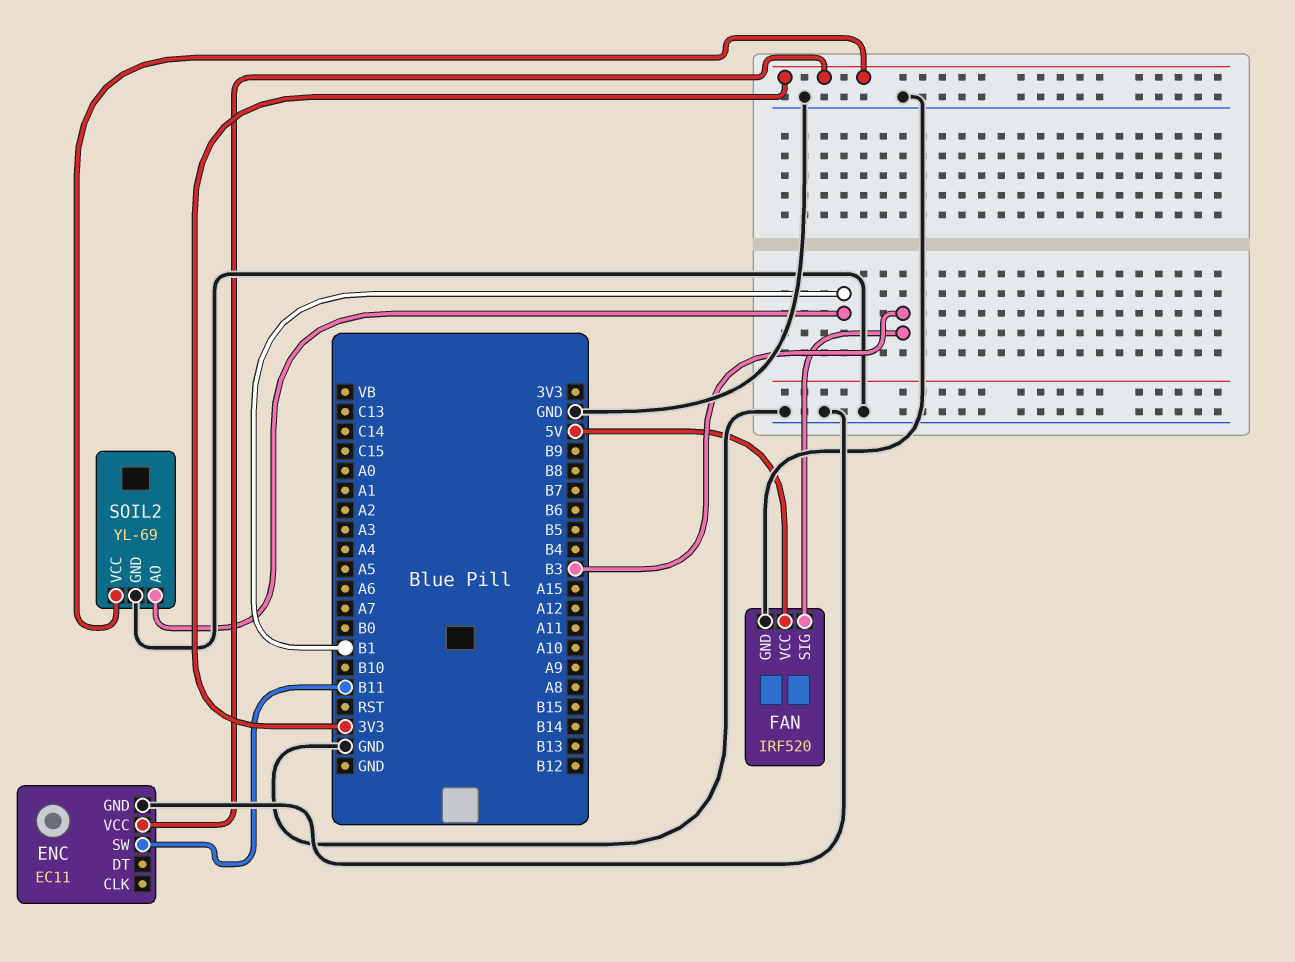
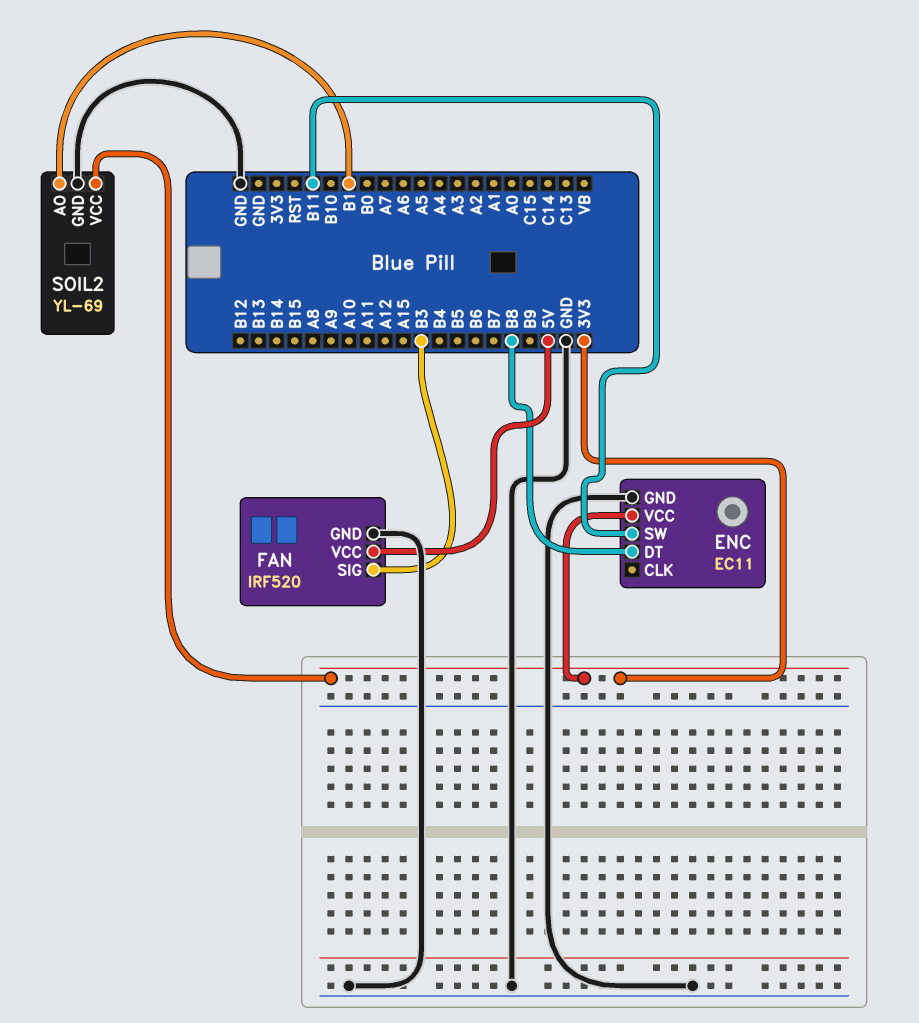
ENC pin DT: none -> B8

